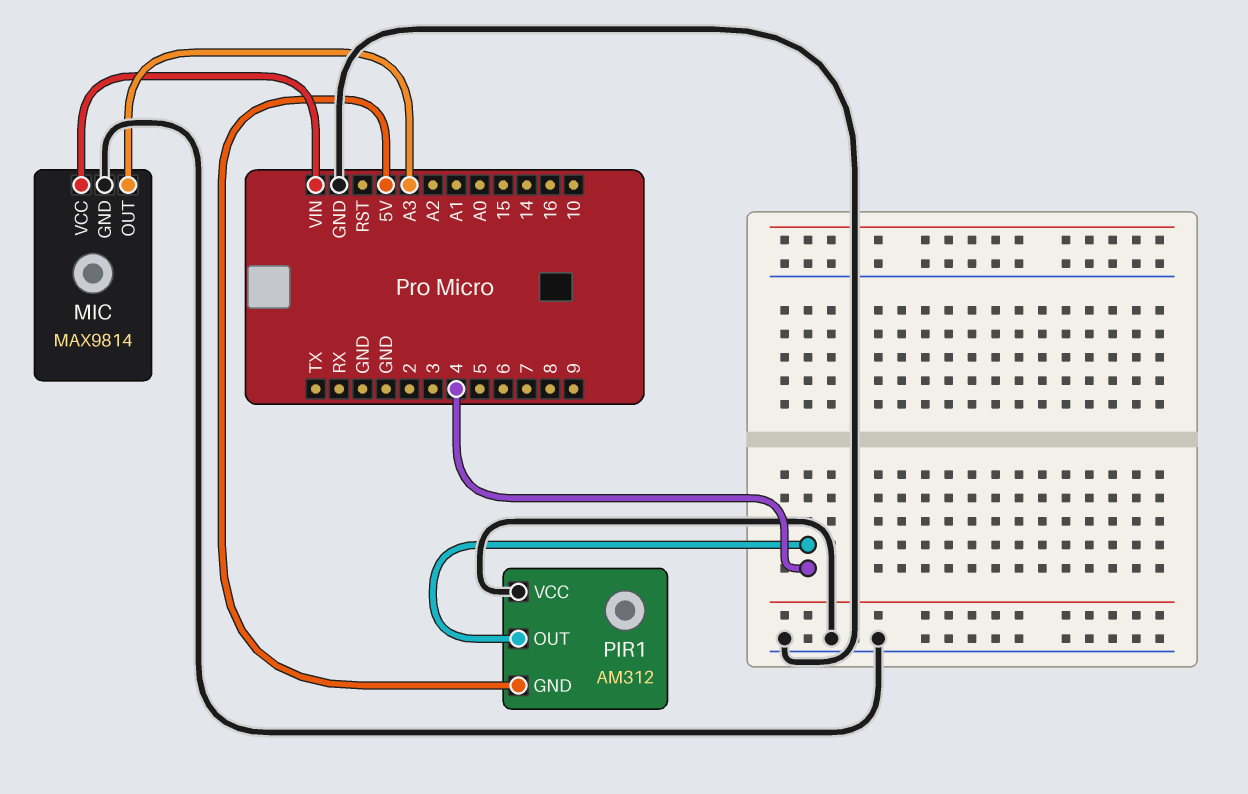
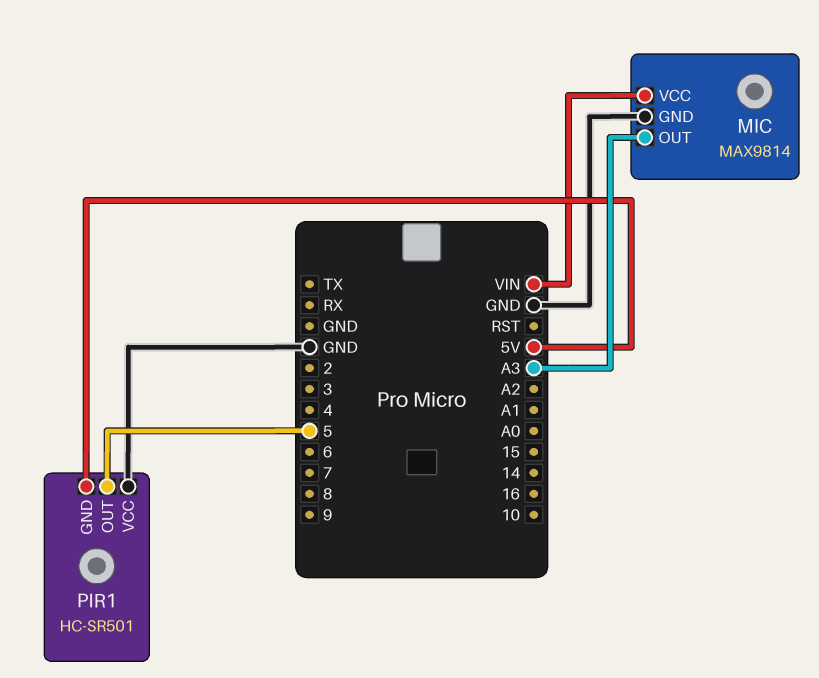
PIR1: AM312 -> HC-SR501
PIR1 pin OUT: 4 -> 5

